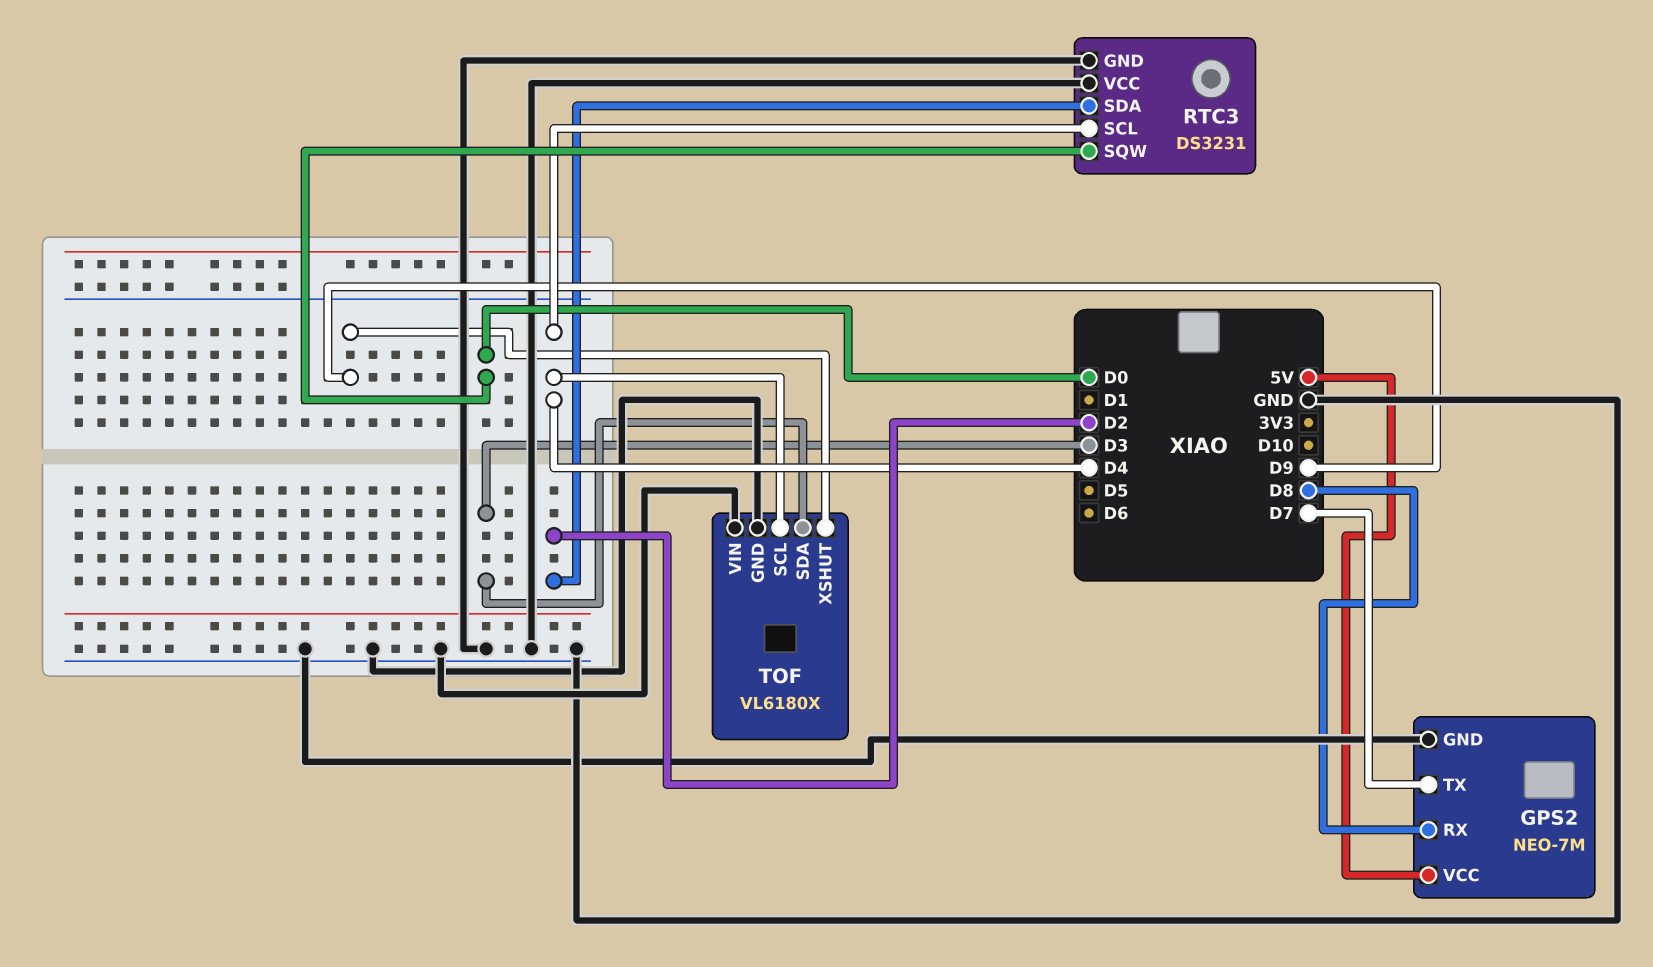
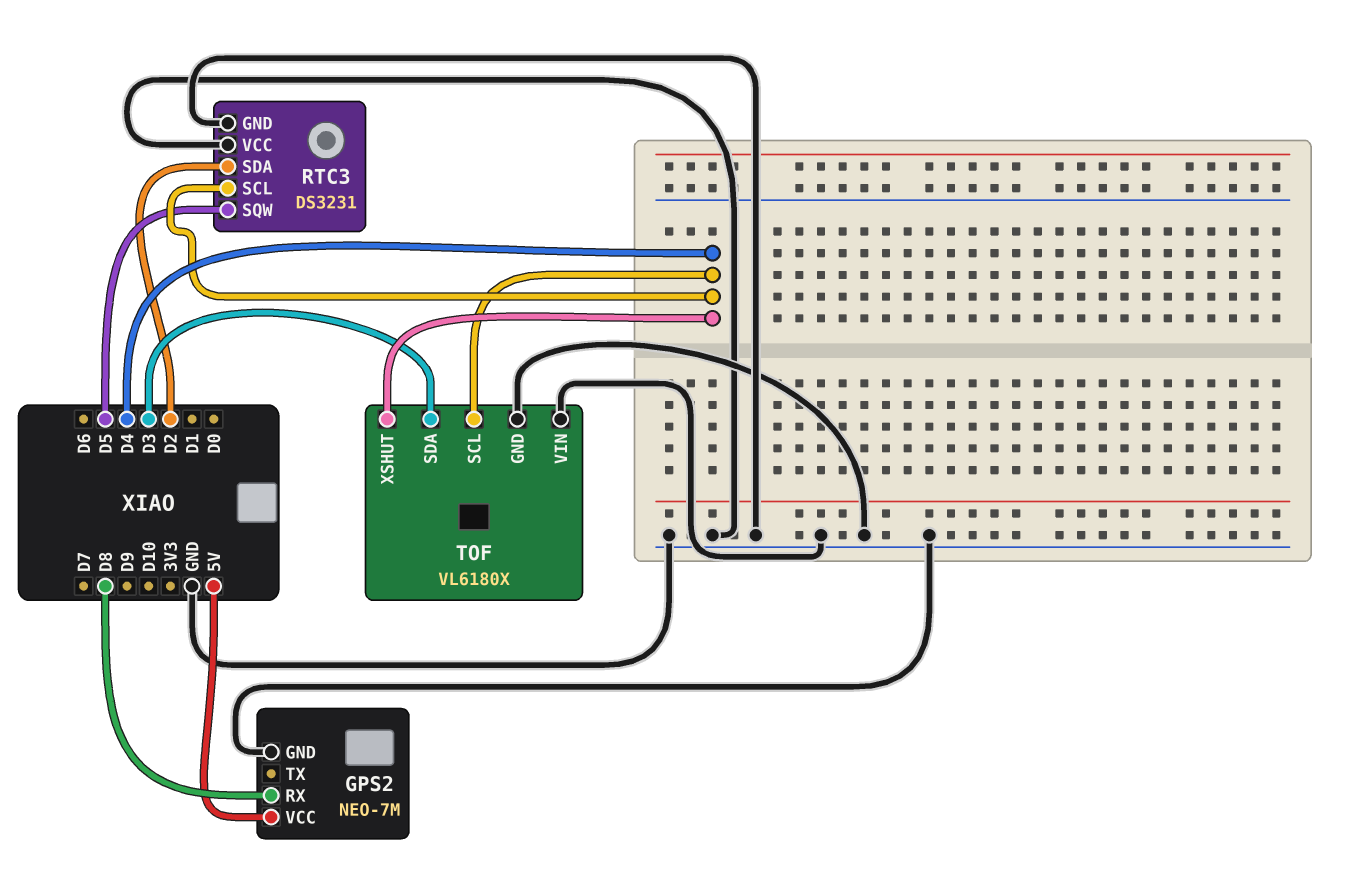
GPS2 pin TX: D7 -> none
RTC3 pin SQW: D0 -> D5
TOF pin XSHUT: D9 -> D4

